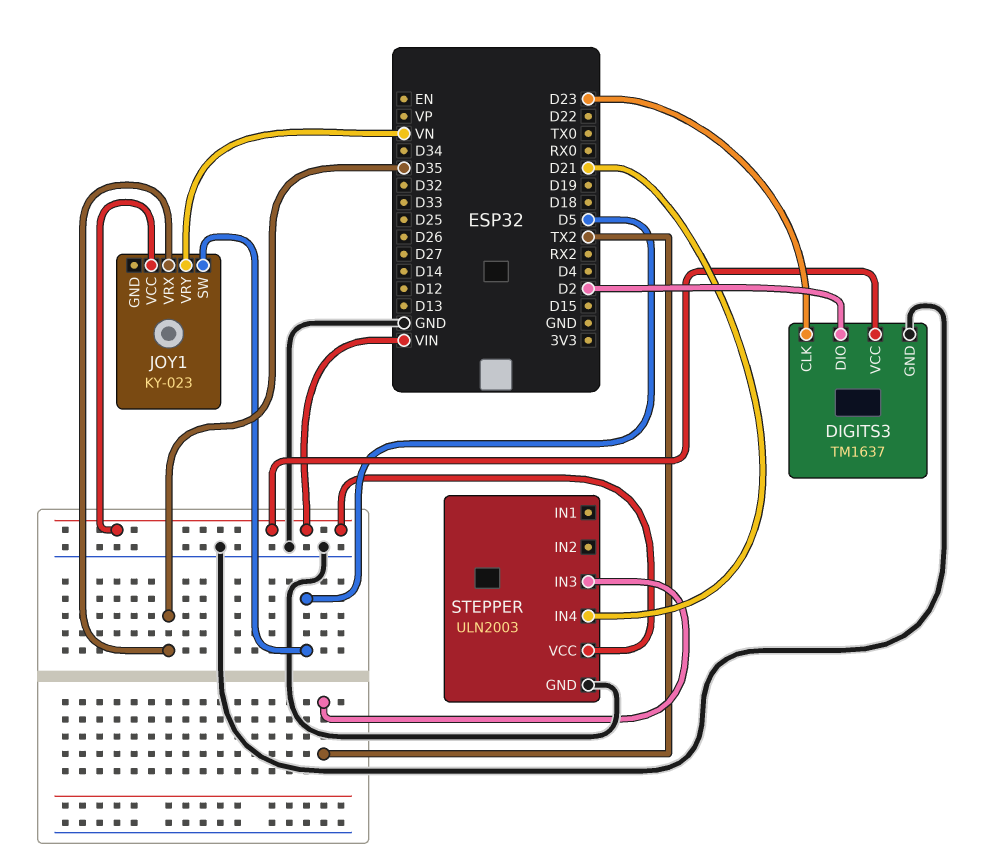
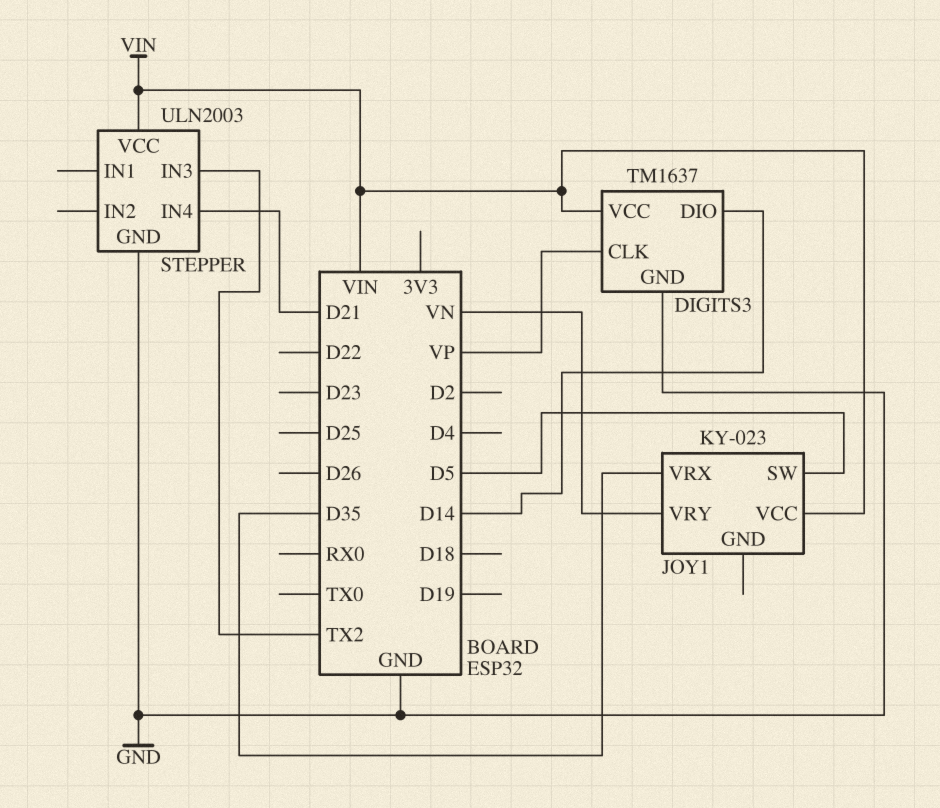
DIGITS3 pin CLK: D23 -> VP
DIGITS3 pin DIO: D2 -> D14

